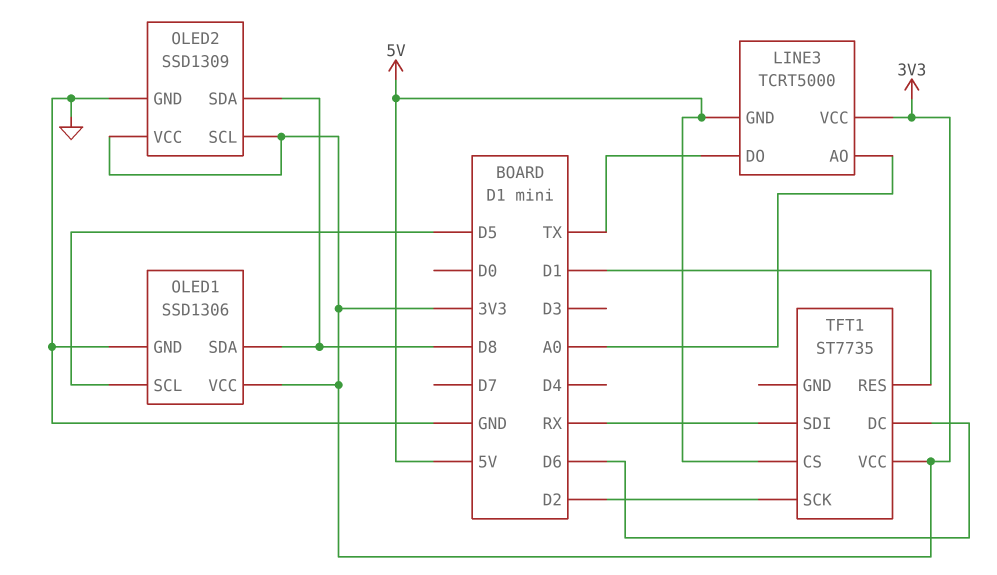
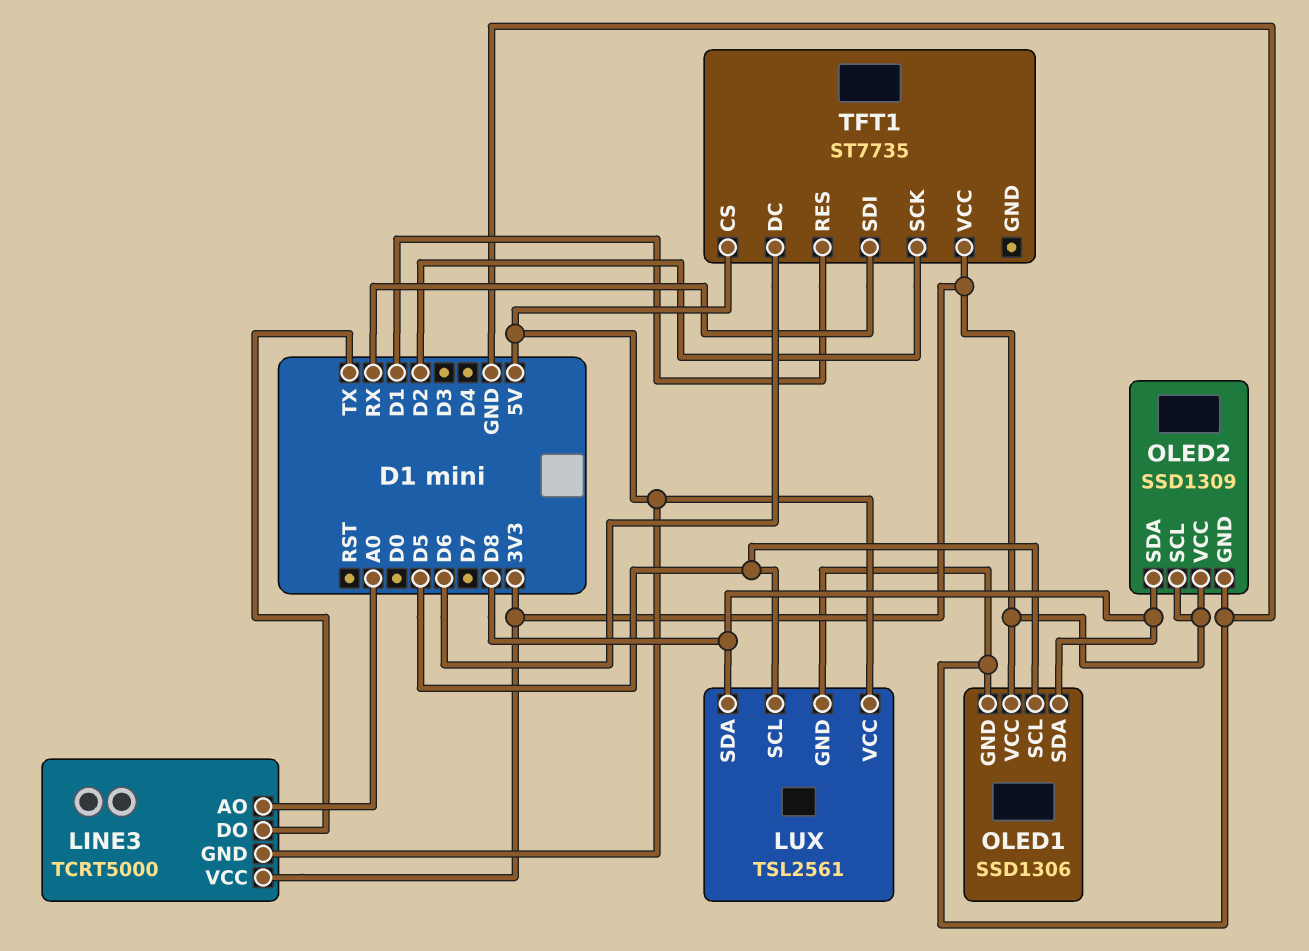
LUX: none -> TSL2561
LUX pin GND: none -> GND
LUX pin SCL: none -> D5
LUX pin SDA: none -> D8
LUX pin VCC: none -> 5V

